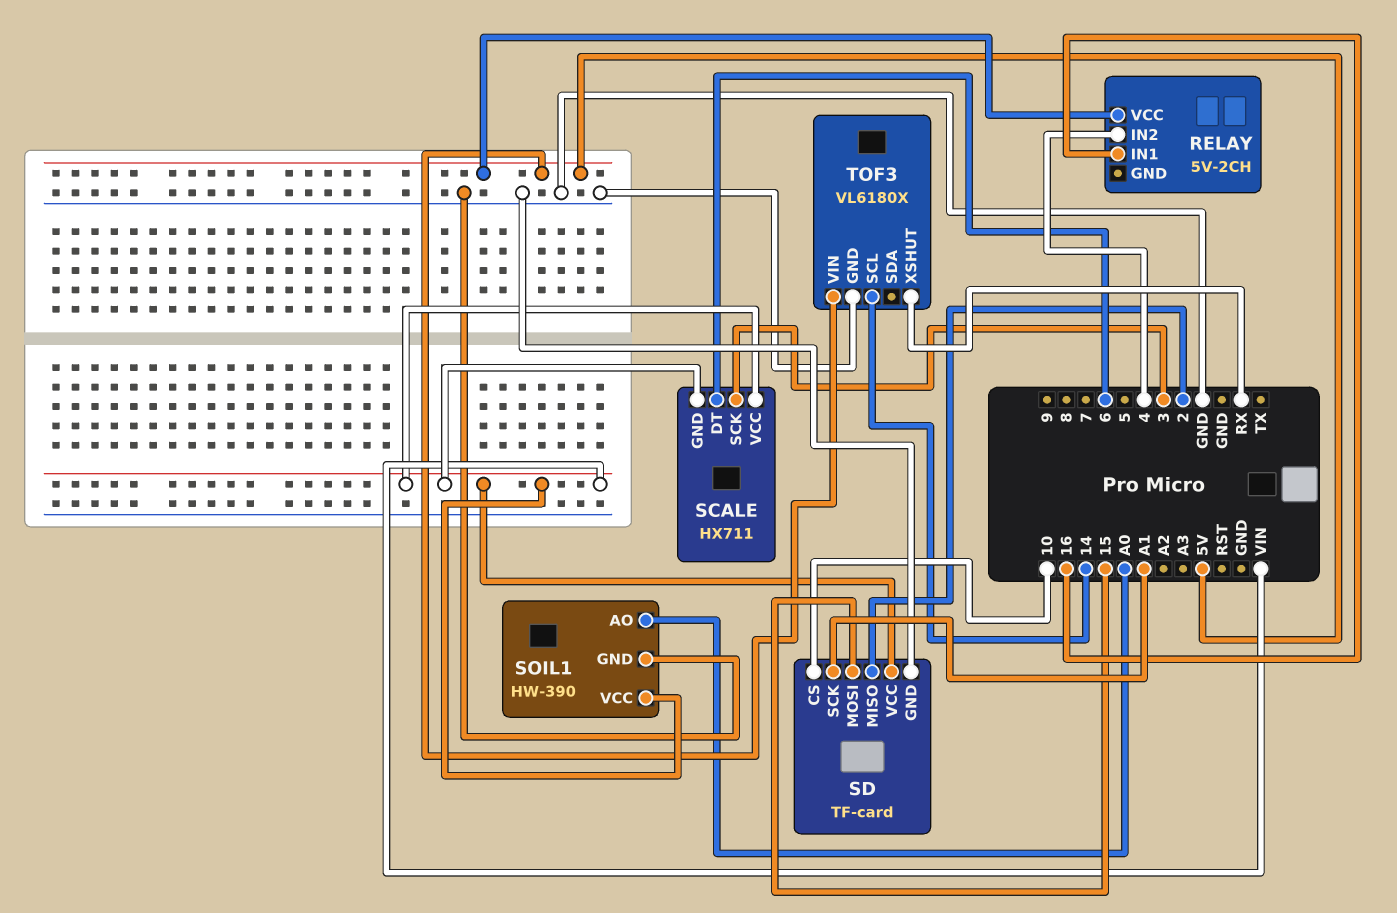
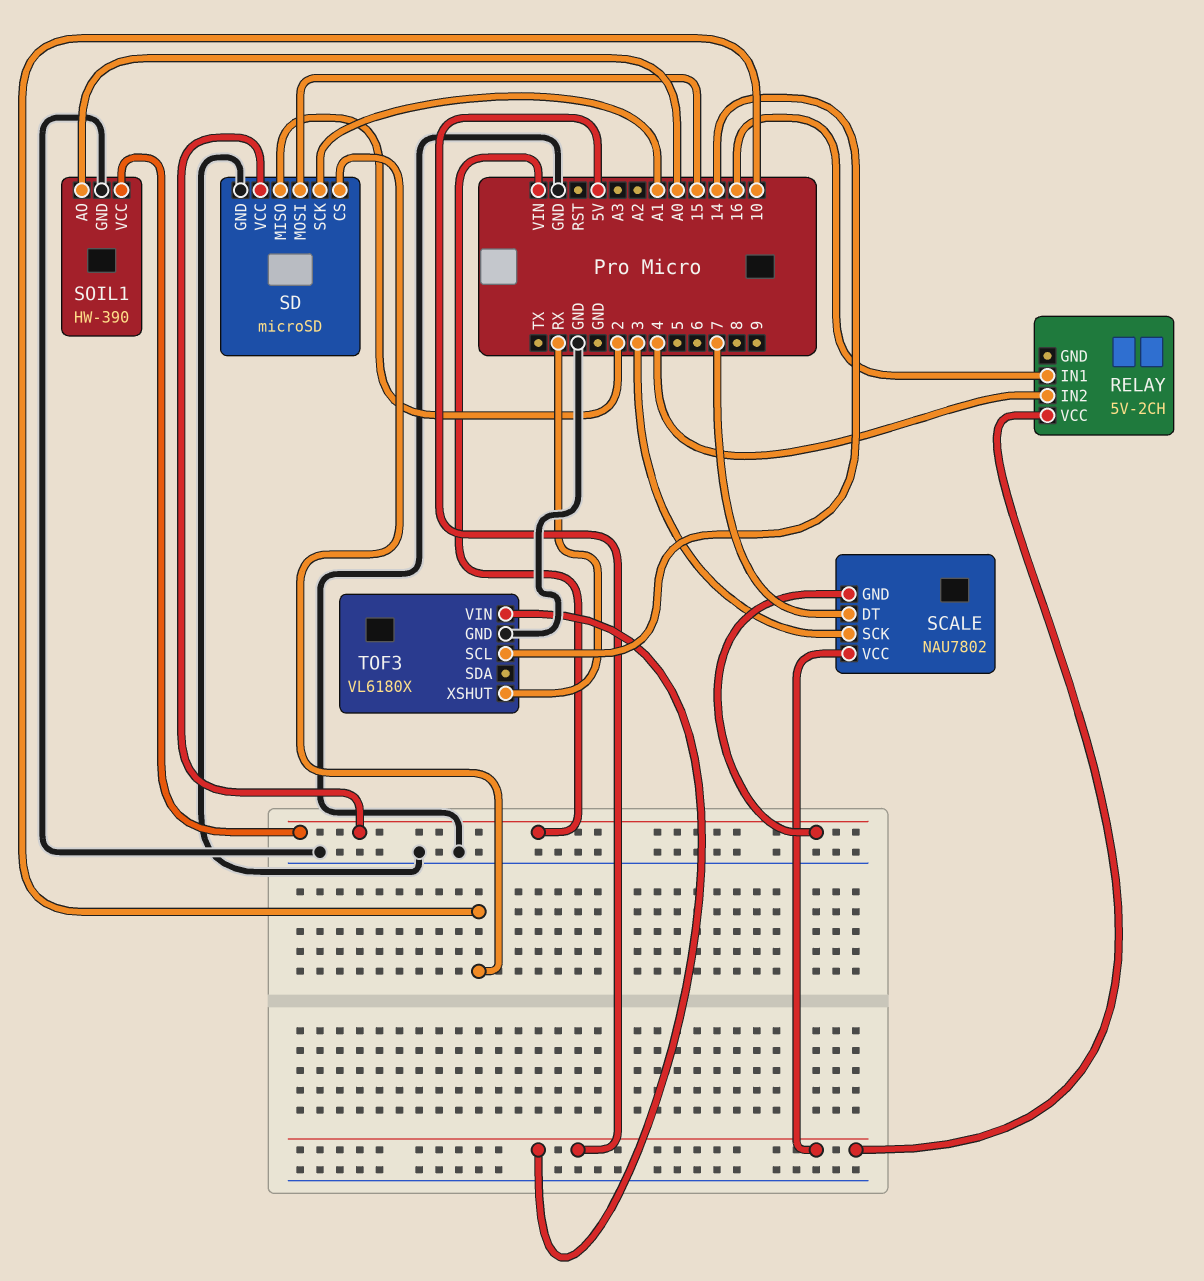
SCALE: HX711 -> NAU7802
SCALE pin DT: 6 -> 7
SCALE pin VCC: VIN -> 5V
SD: TF-card -> microSD

